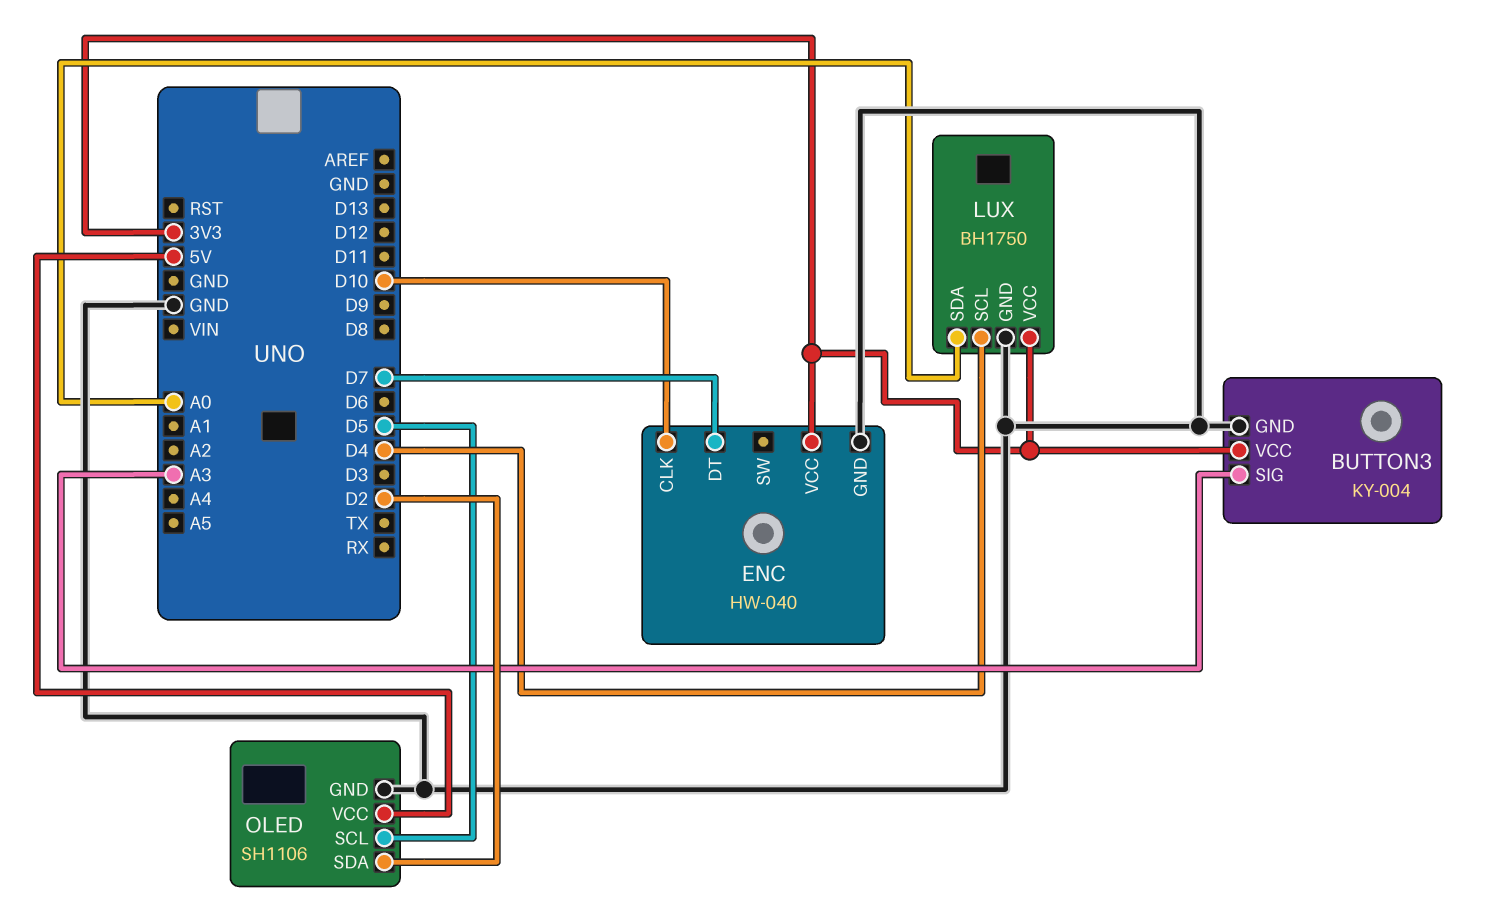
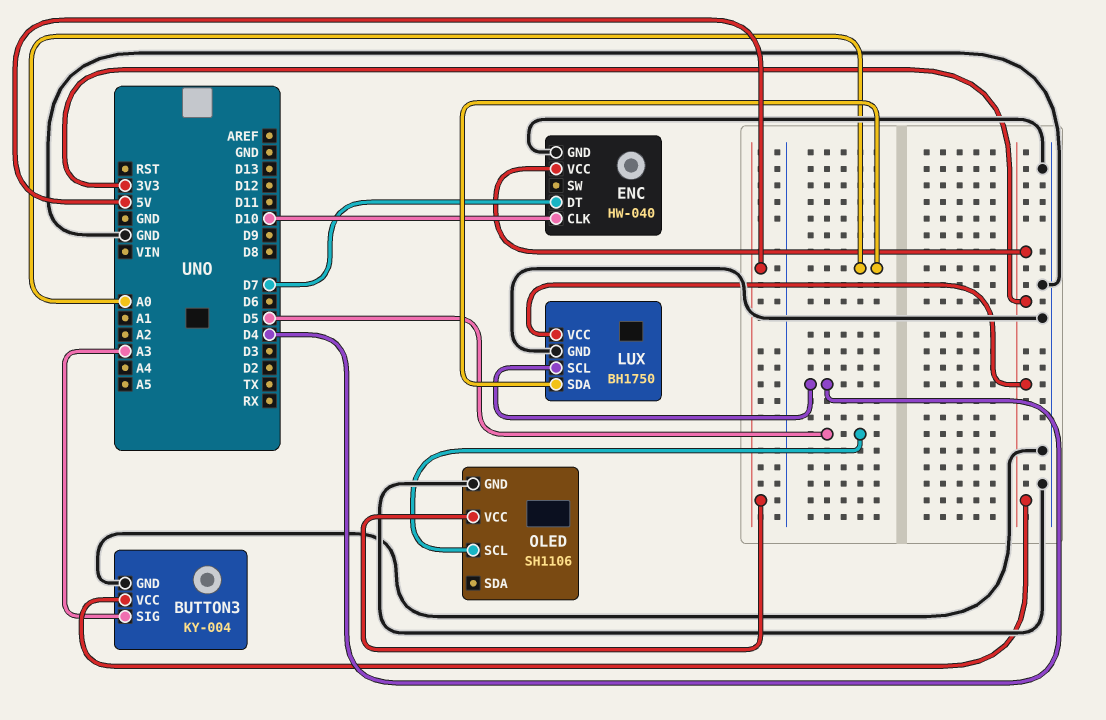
OLED pin SDA: D2 -> none

